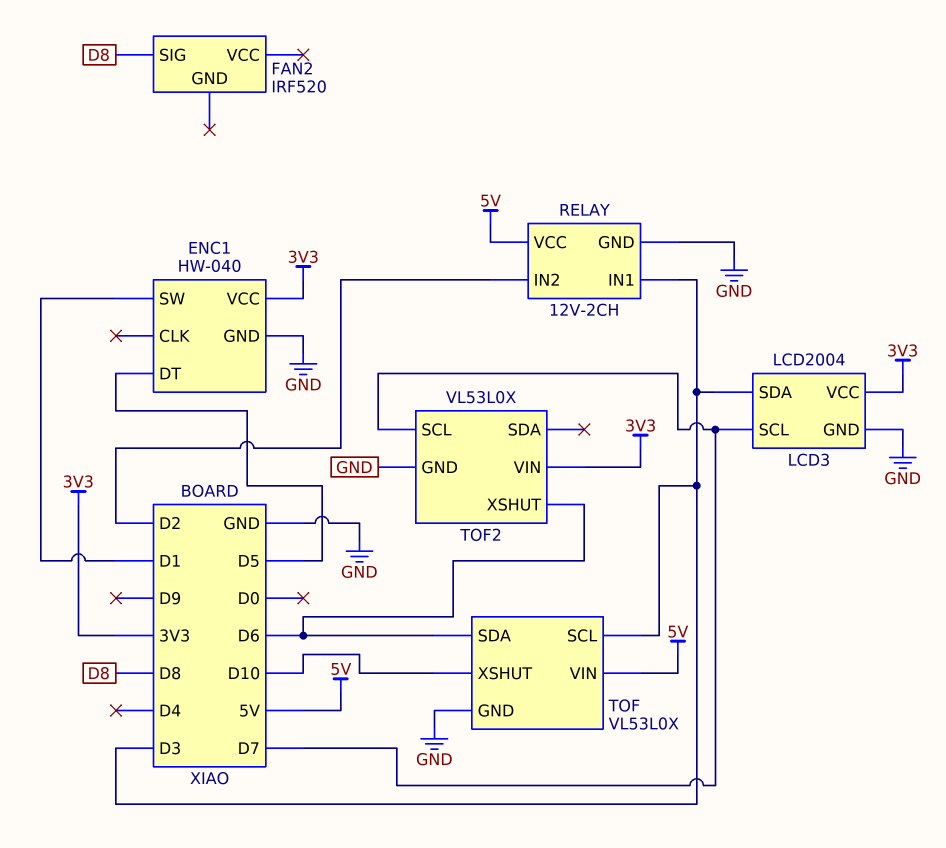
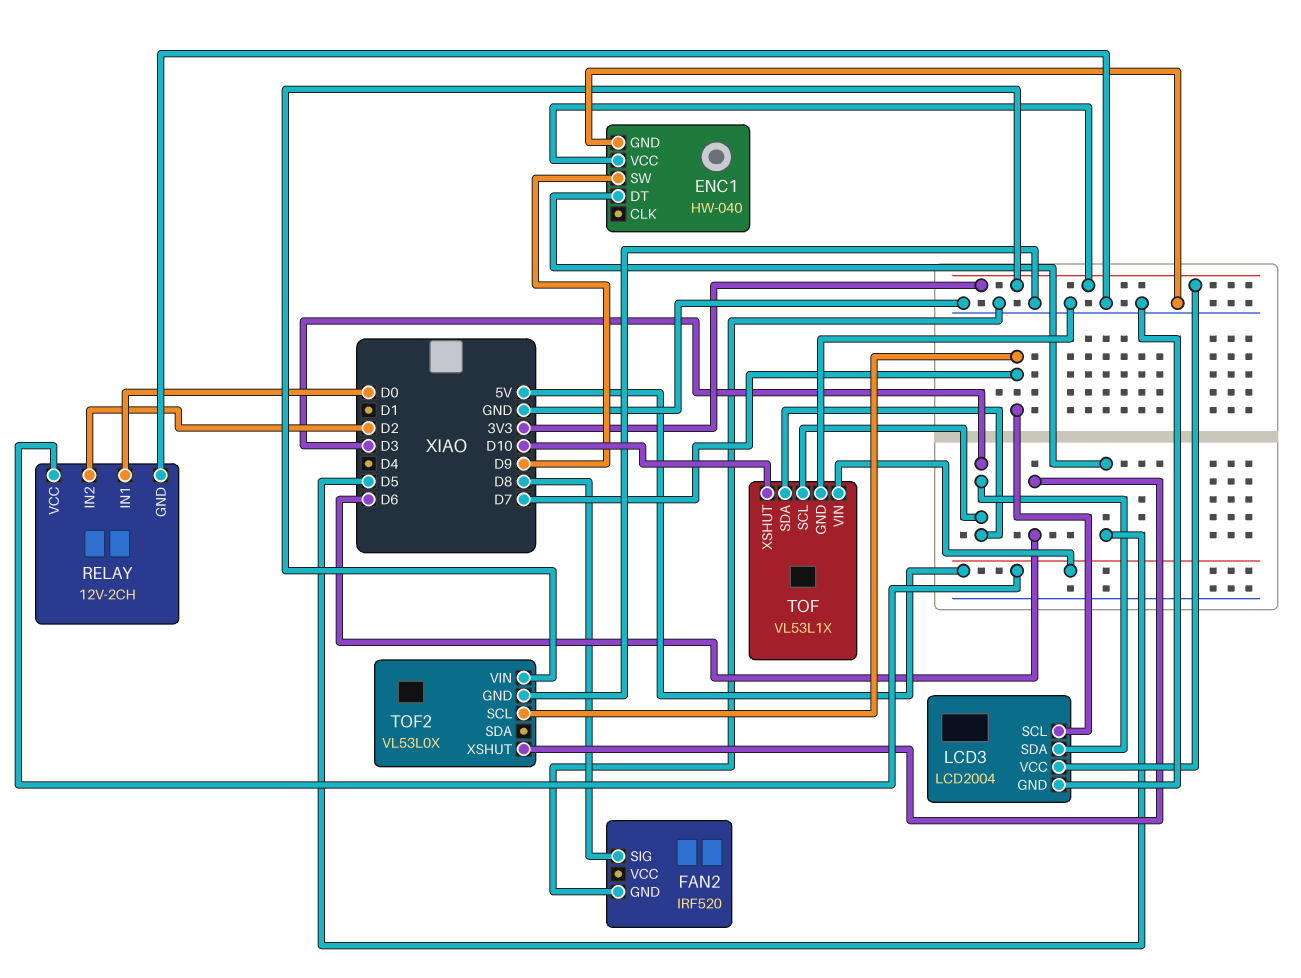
ENC1 pin SW: D1 -> D9
FAN2 pin GND: none -> GND
RELAY pin IN1: D3 -> D0
TOF: VL53L0X -> VL53L1X
TOF pin SDA: D6 -> D3

